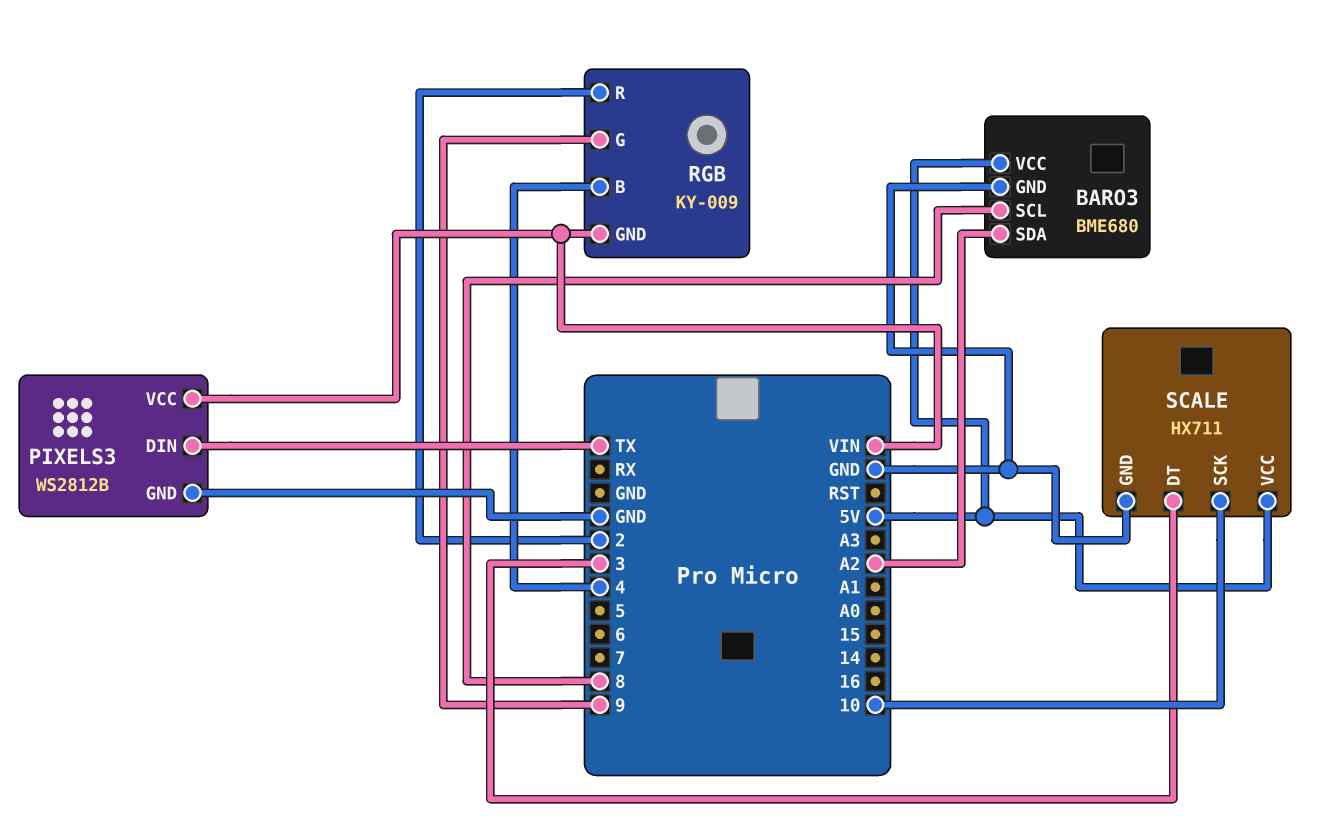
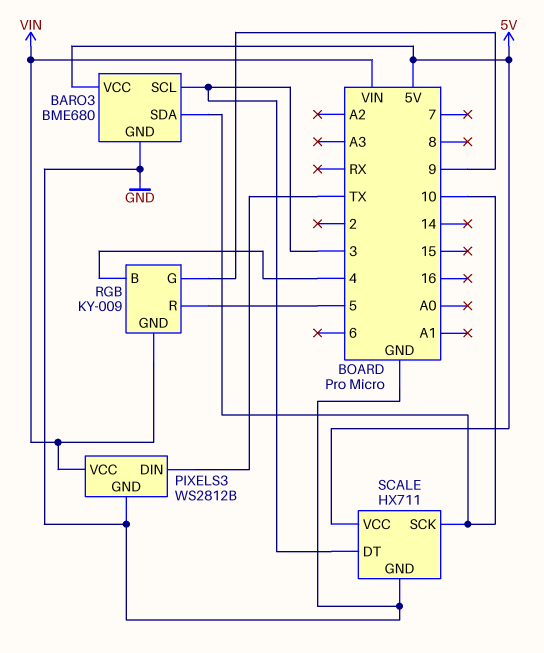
BARO3 pin SCL: 8 -> 3
BARO3 pin SDA: A2 -> 10
RGB pin R: 2 -> 5

